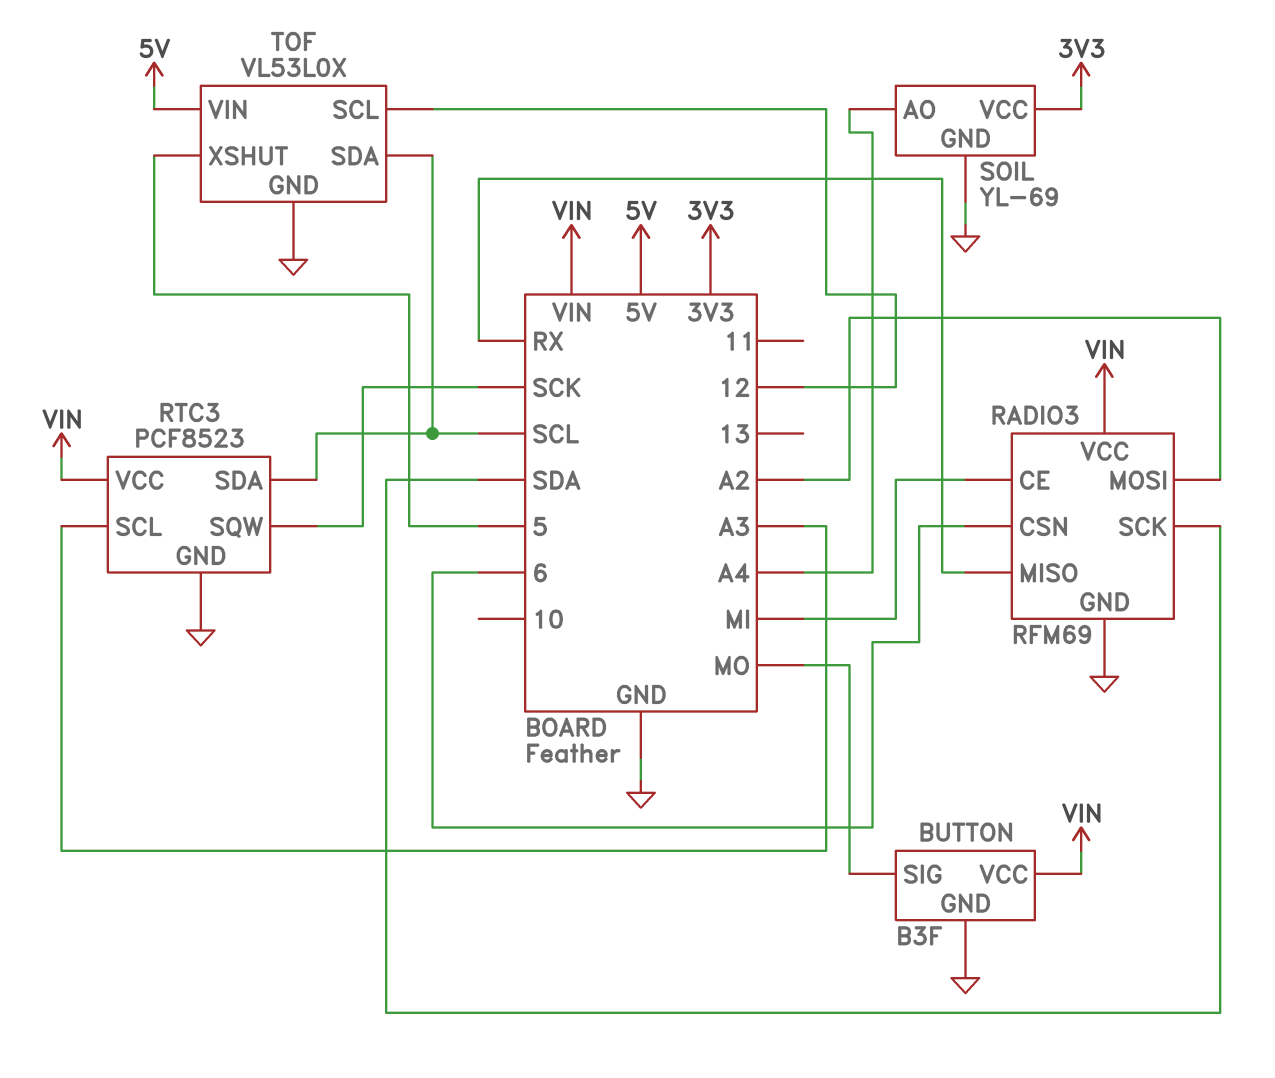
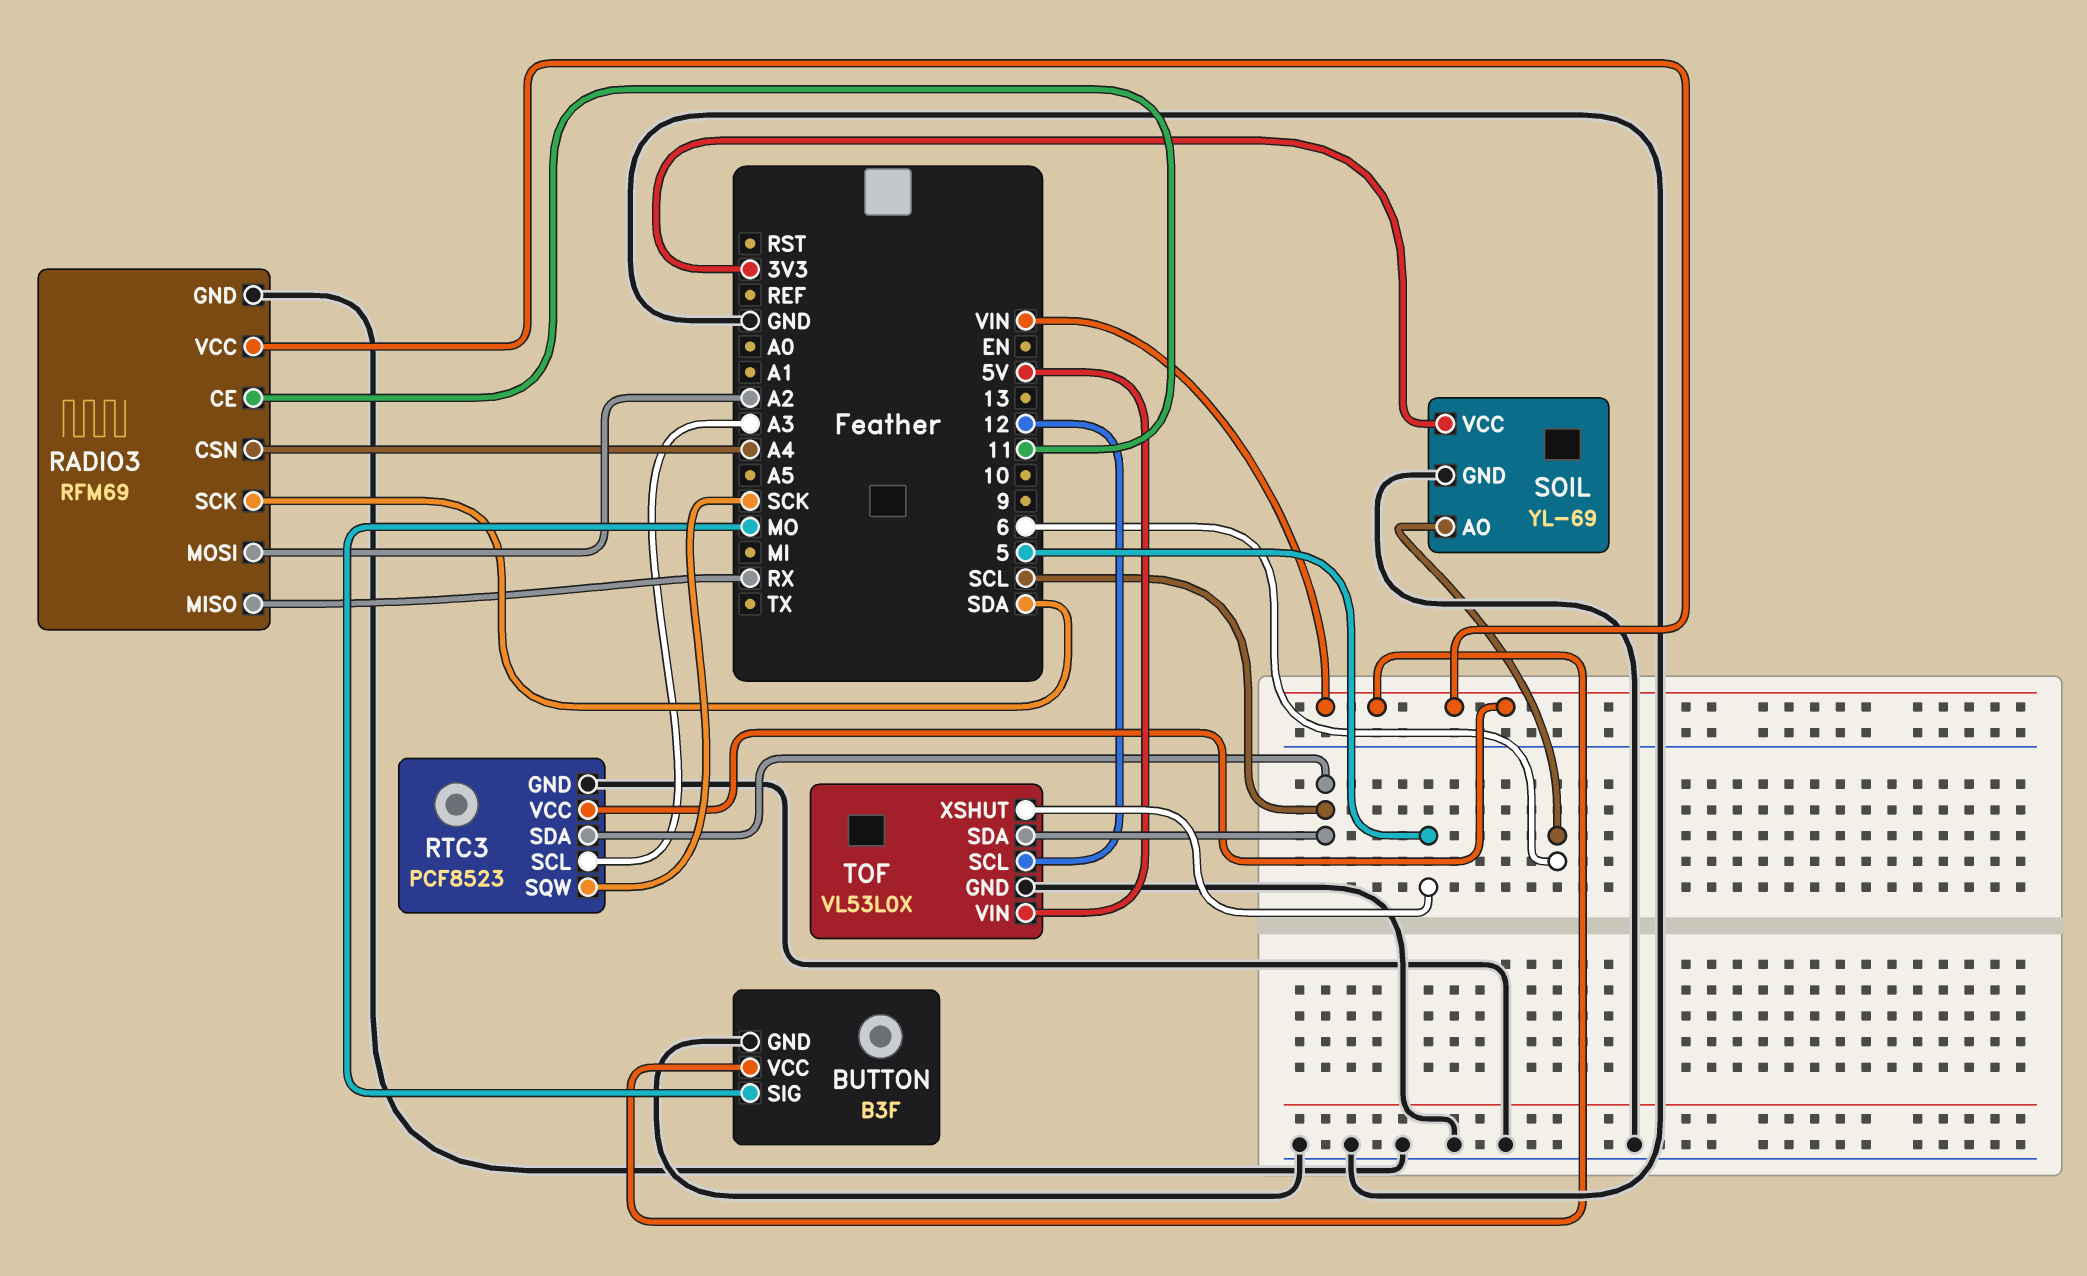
RADIO3 pin CE: MI -> 11
RADIO3 pin CSN: 6 -> A4
SOIL pin AO: A4 -> 6

